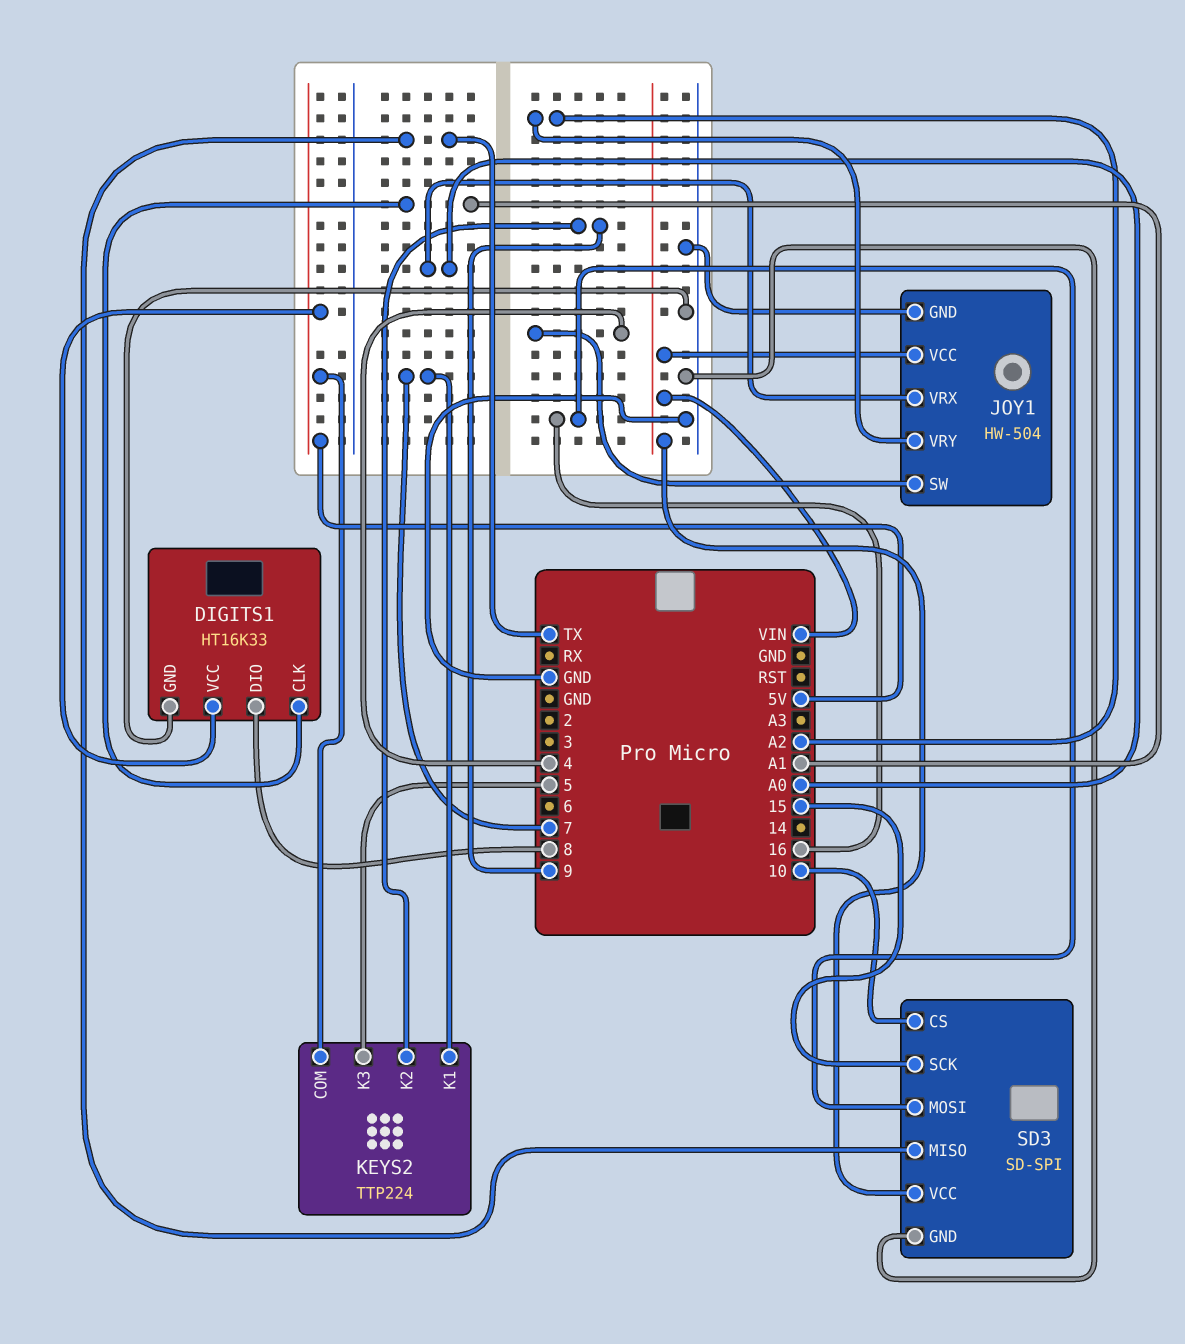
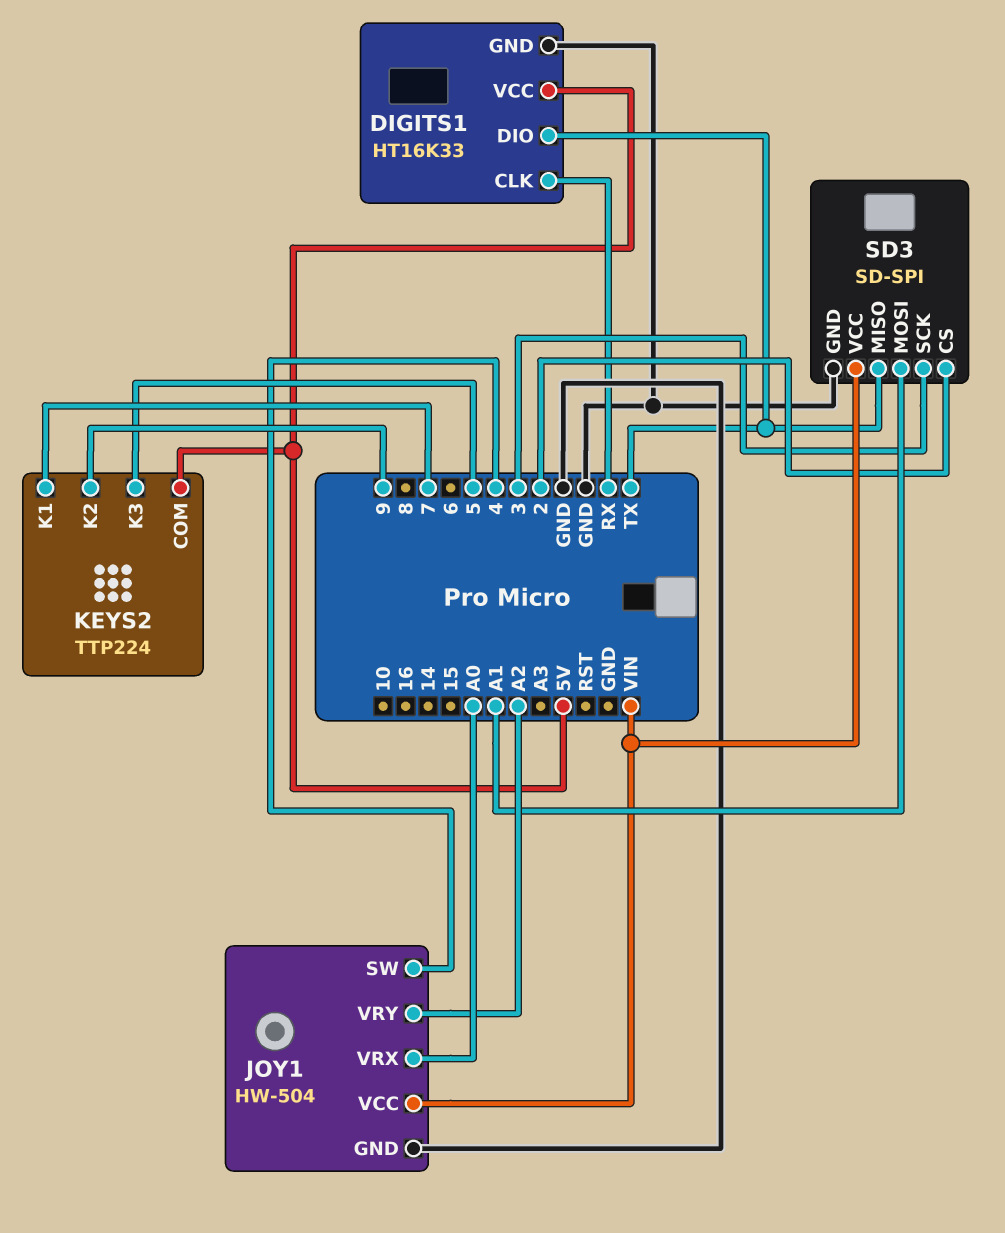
DIGITS1 pin CLK: A1 -> RX
DIGITS1 pin DIO: 8 -> TX
SD3 pin CS: 10 -> 2
SD3 pin MOSI: 16 -> A1
SD3 pin SCK: 15 -> 3

